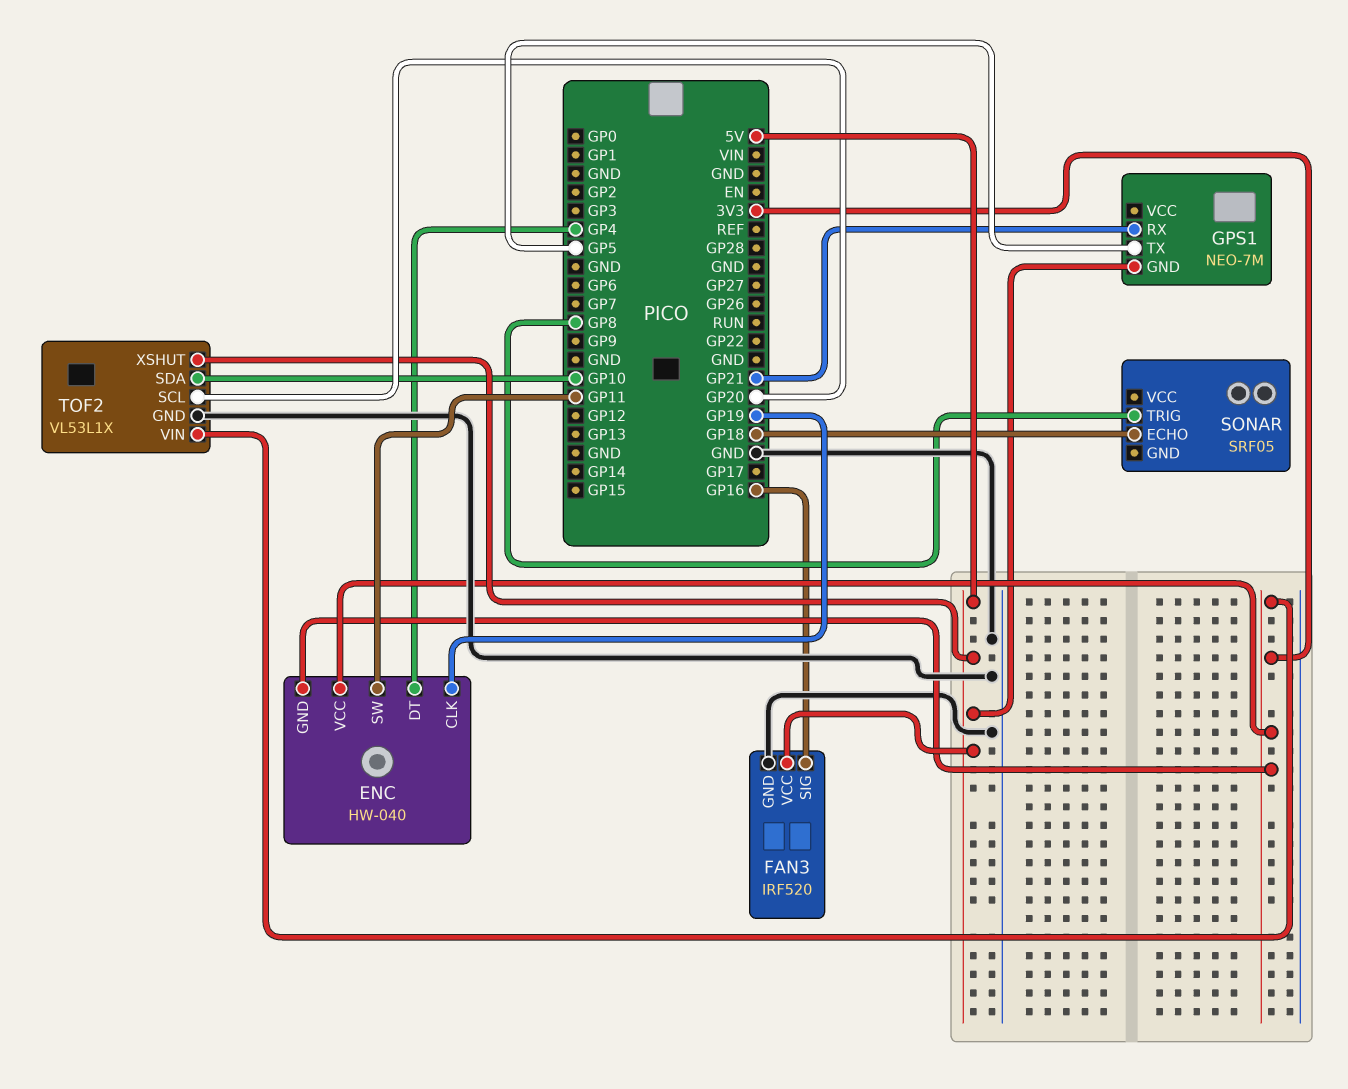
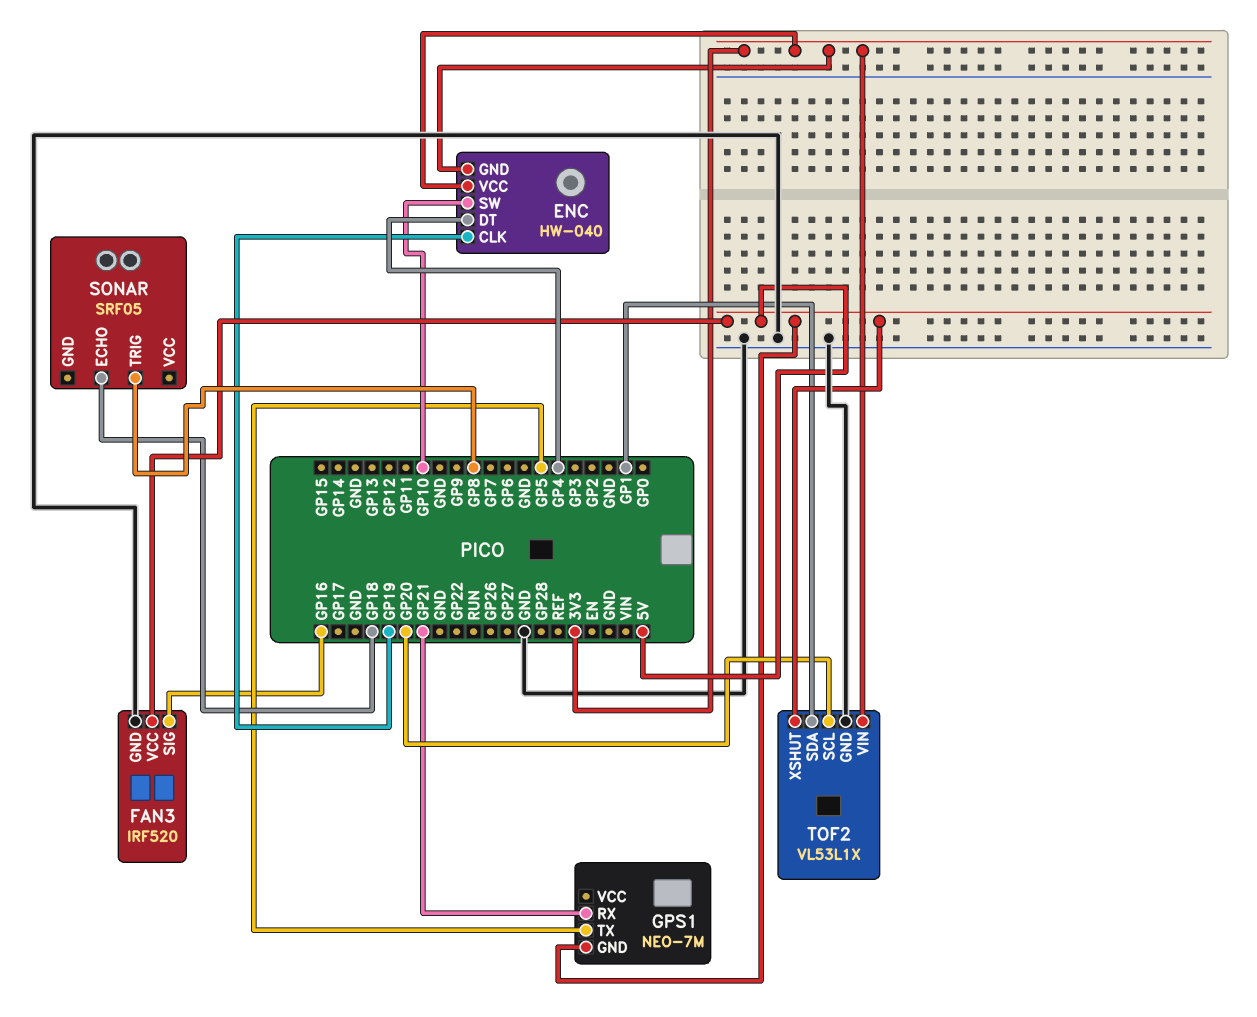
ENC pin SW: GP11 -> GP10
TOF2 pin SDA: GP10 -> GP1

